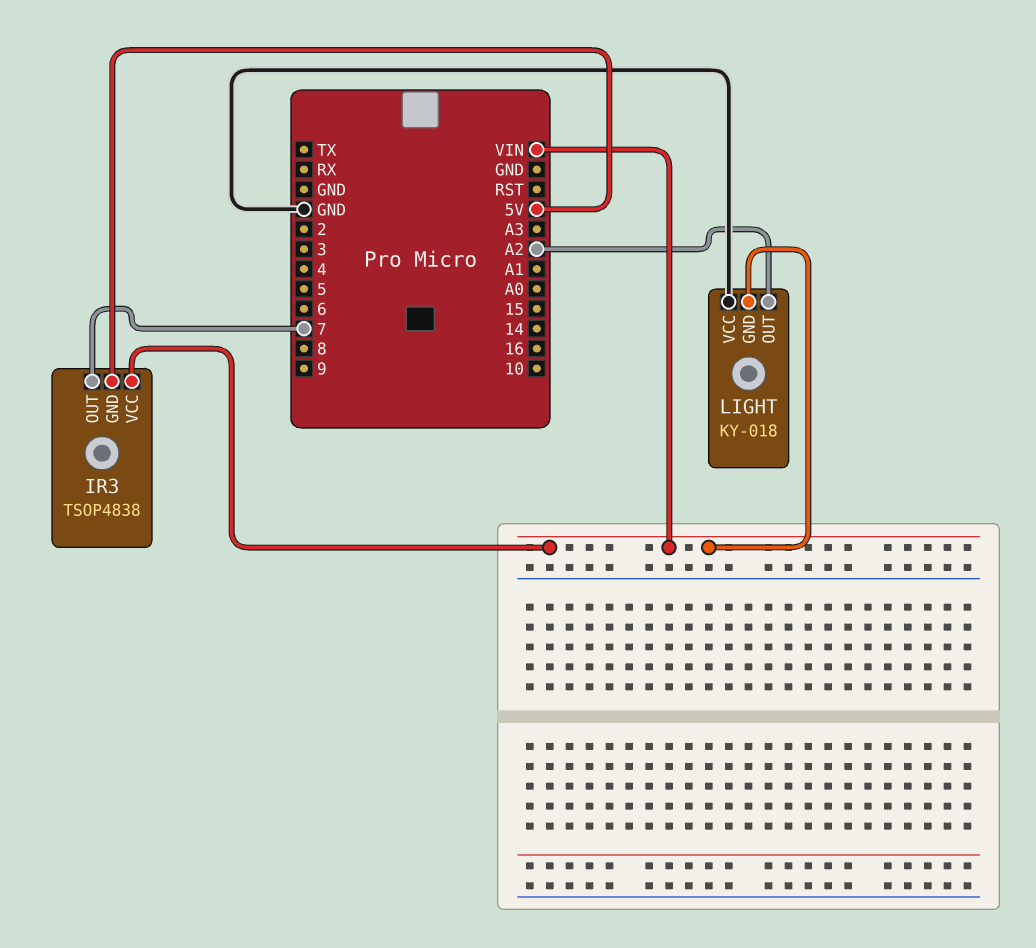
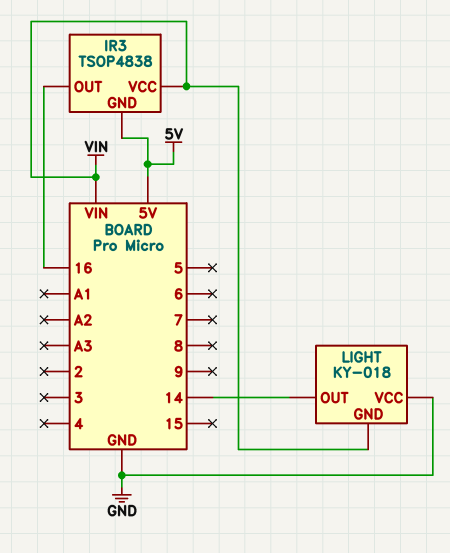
IR3 pin OUT: 7 -> 16
LIGHT pin OUT: A2 -> 14

